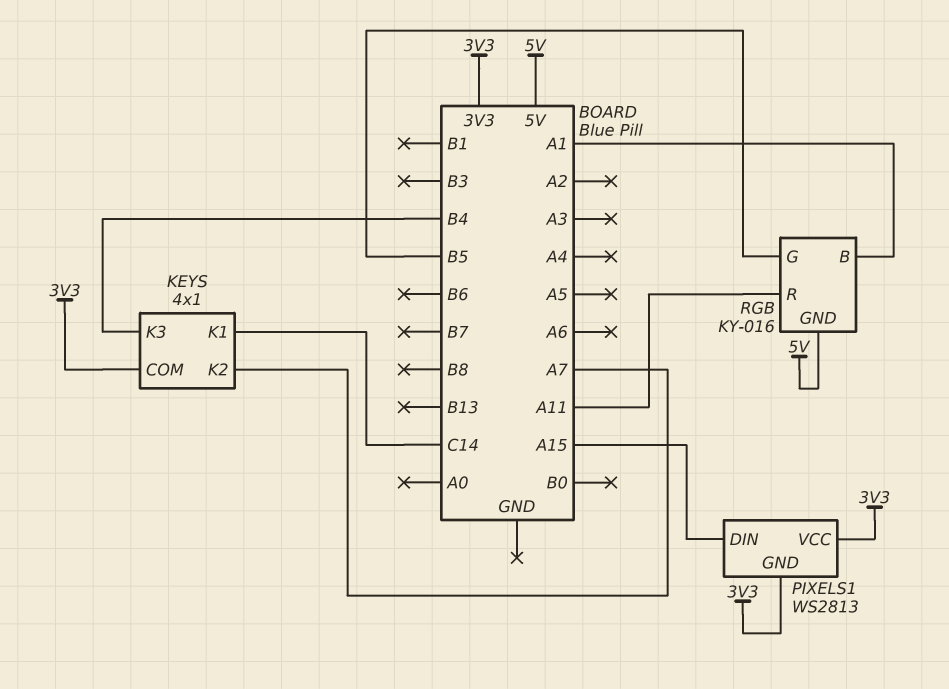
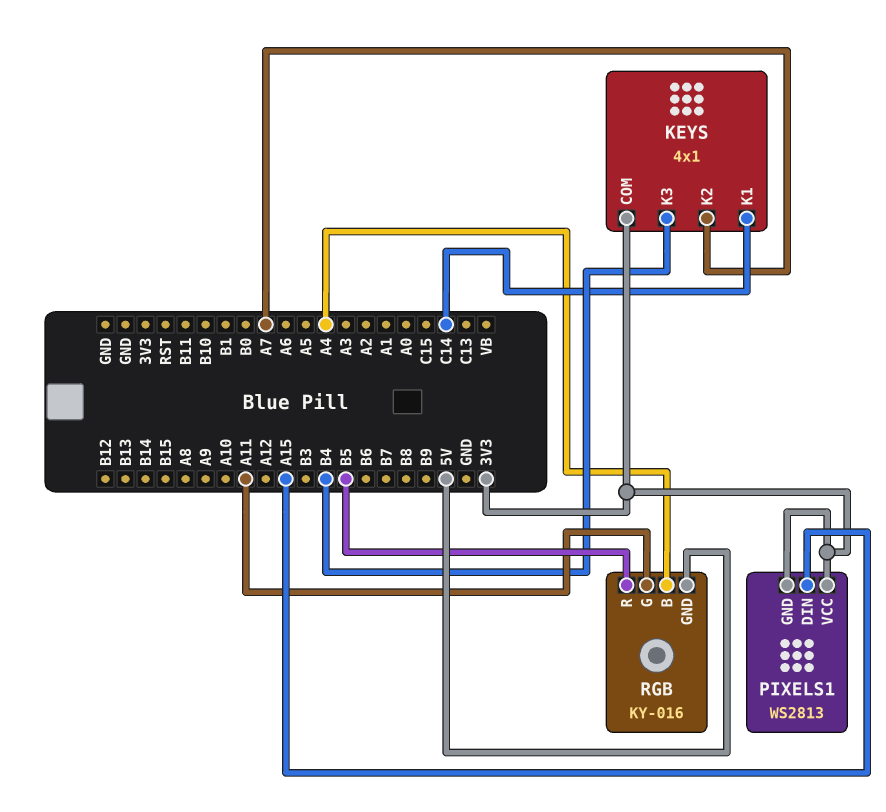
RGB pin B: A1 -> A4
RGB pin G: B5 -> A11
RGB pin R: A11 -> B5

